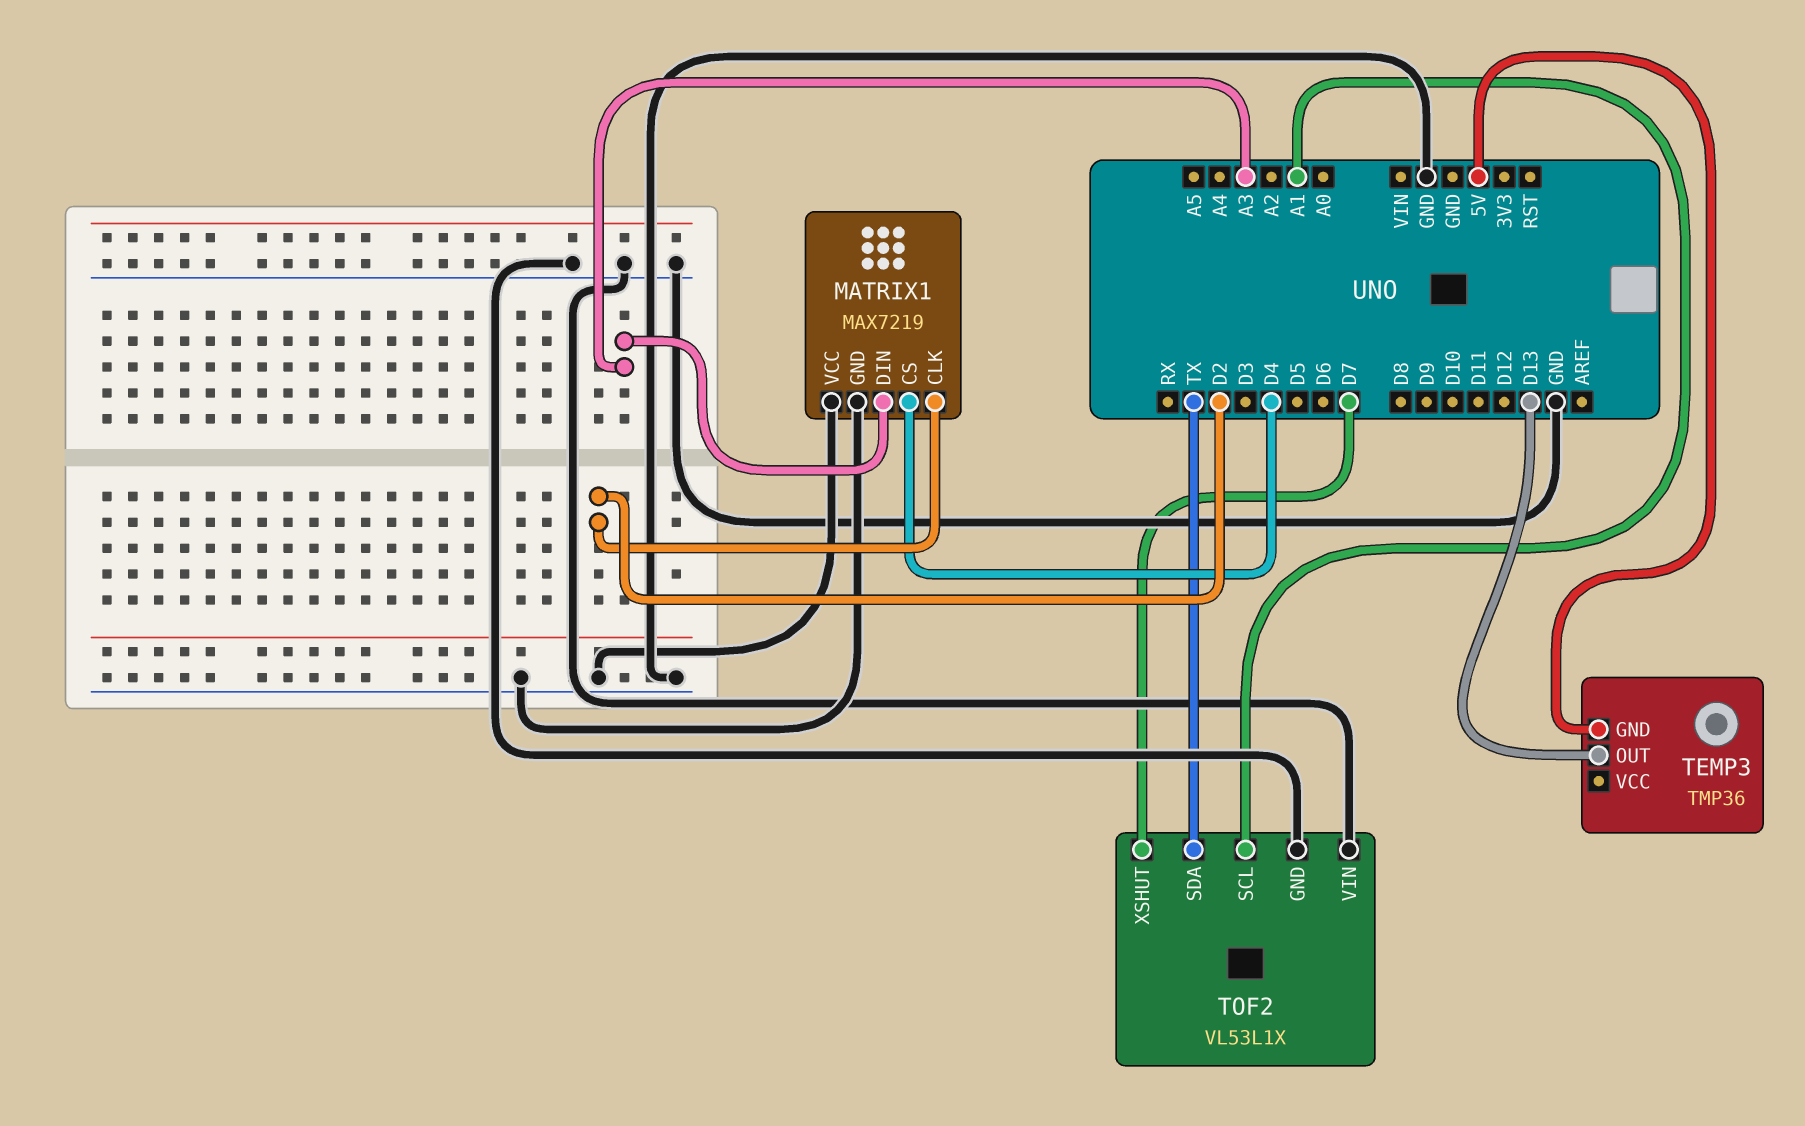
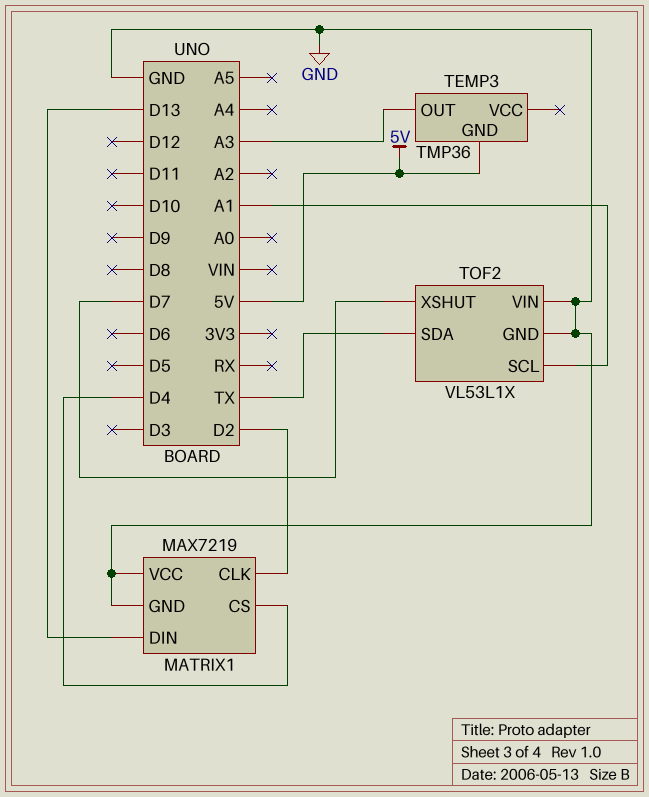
MATRIX1 pin DIN: A3 -> D13
TEMP3 pin OUT: D13 -> A3

